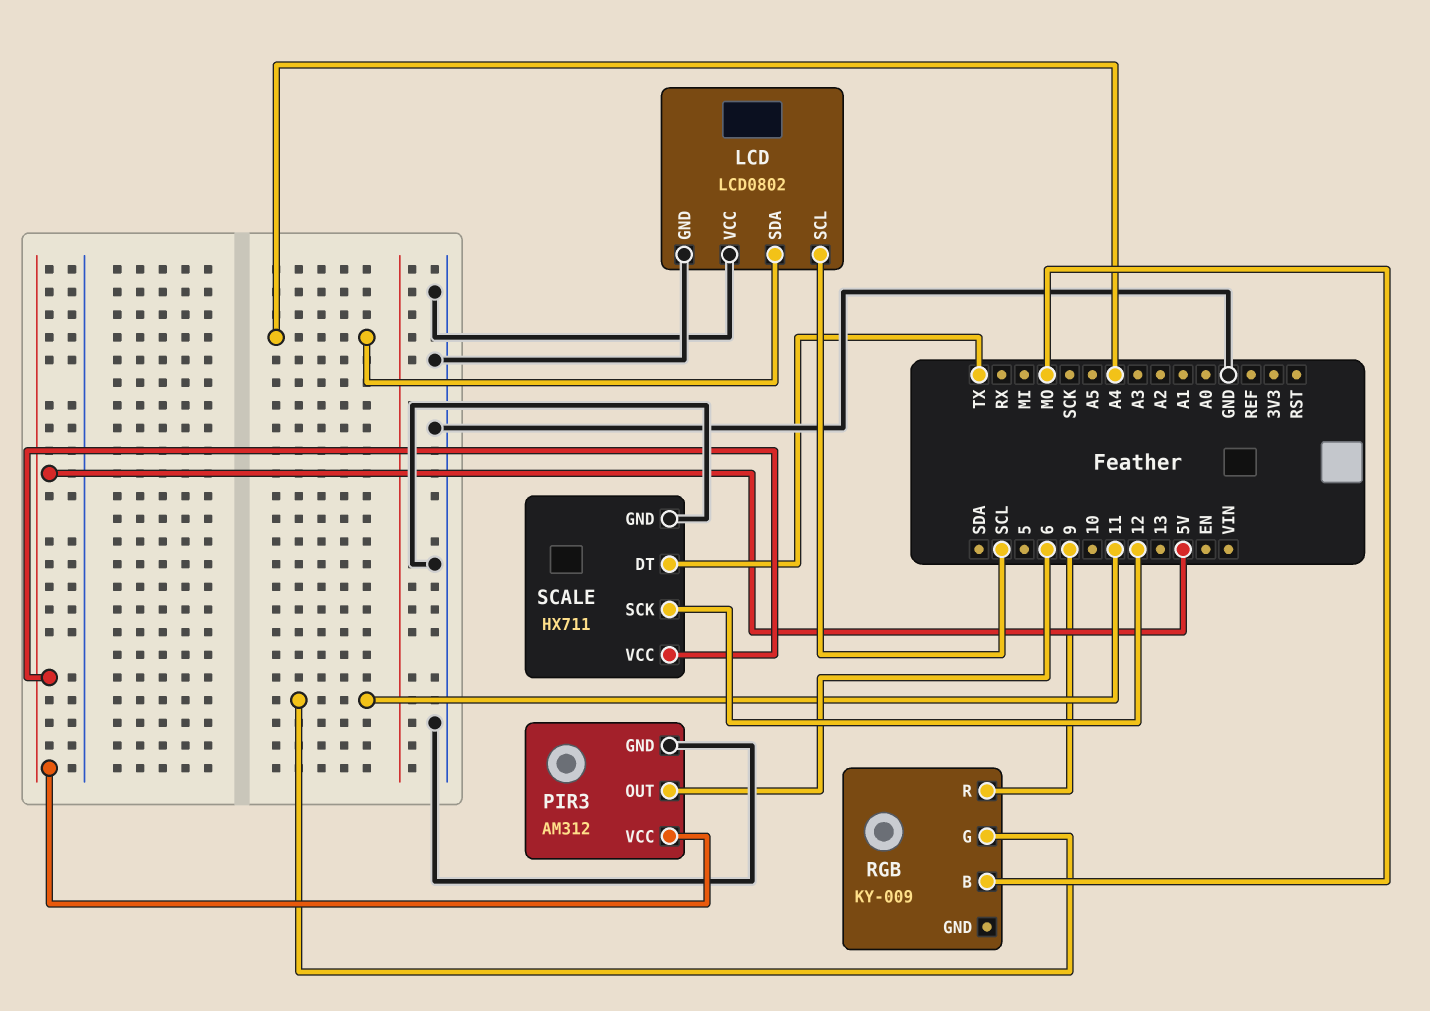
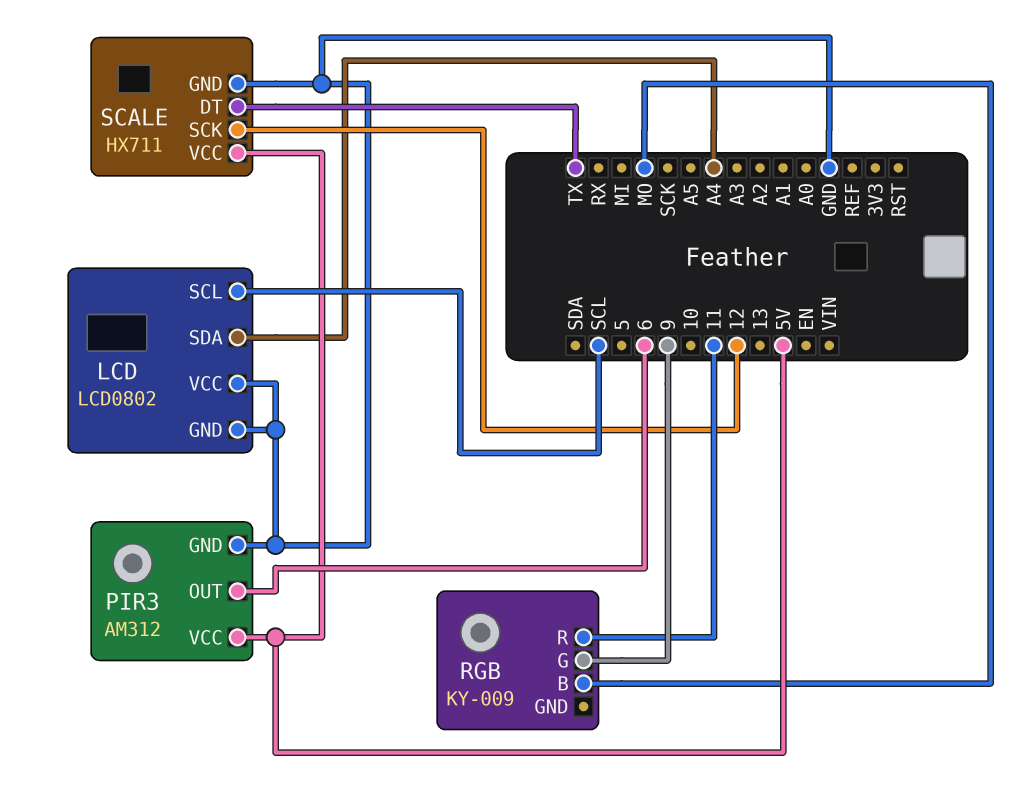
RGB pin G: 11 -> 9
RGB pin R: 9 -> 11

